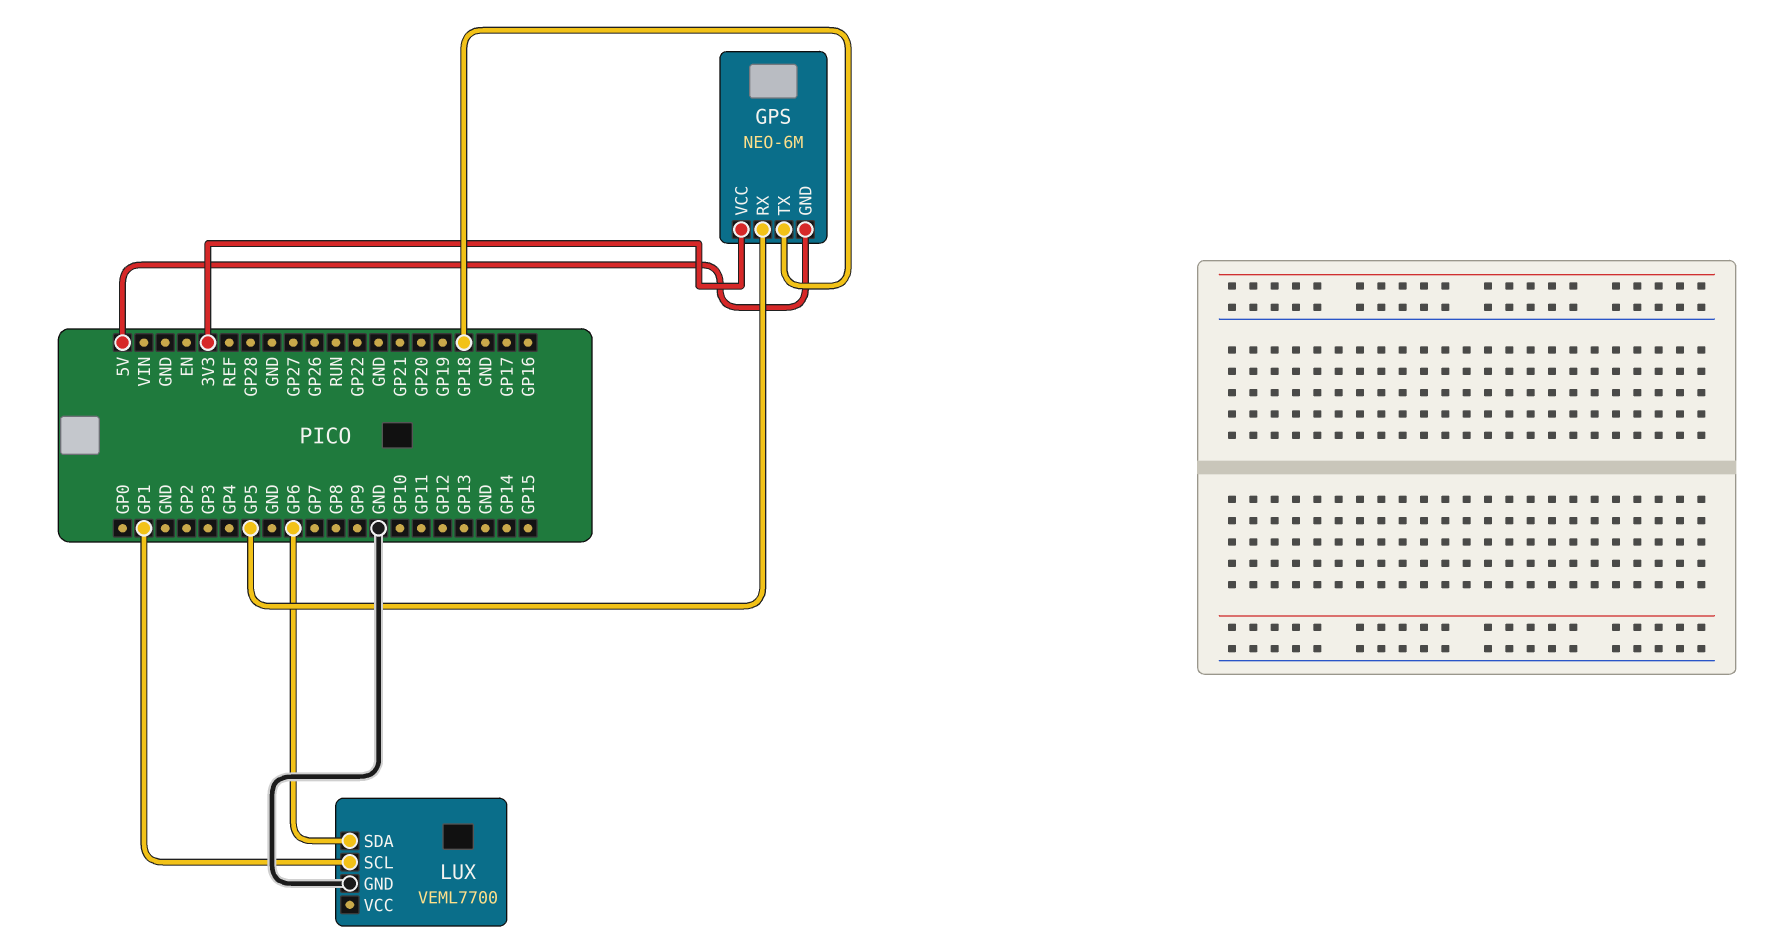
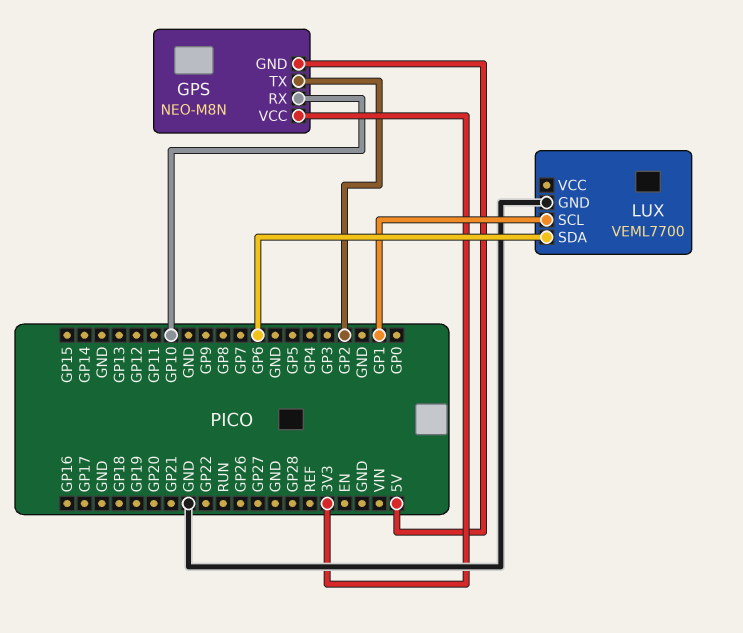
GPS: NEO-6M -> NEO-M8N
GPS pin RX: GP5 -> GP10
GPS pin TX: GP18 -> GP2

